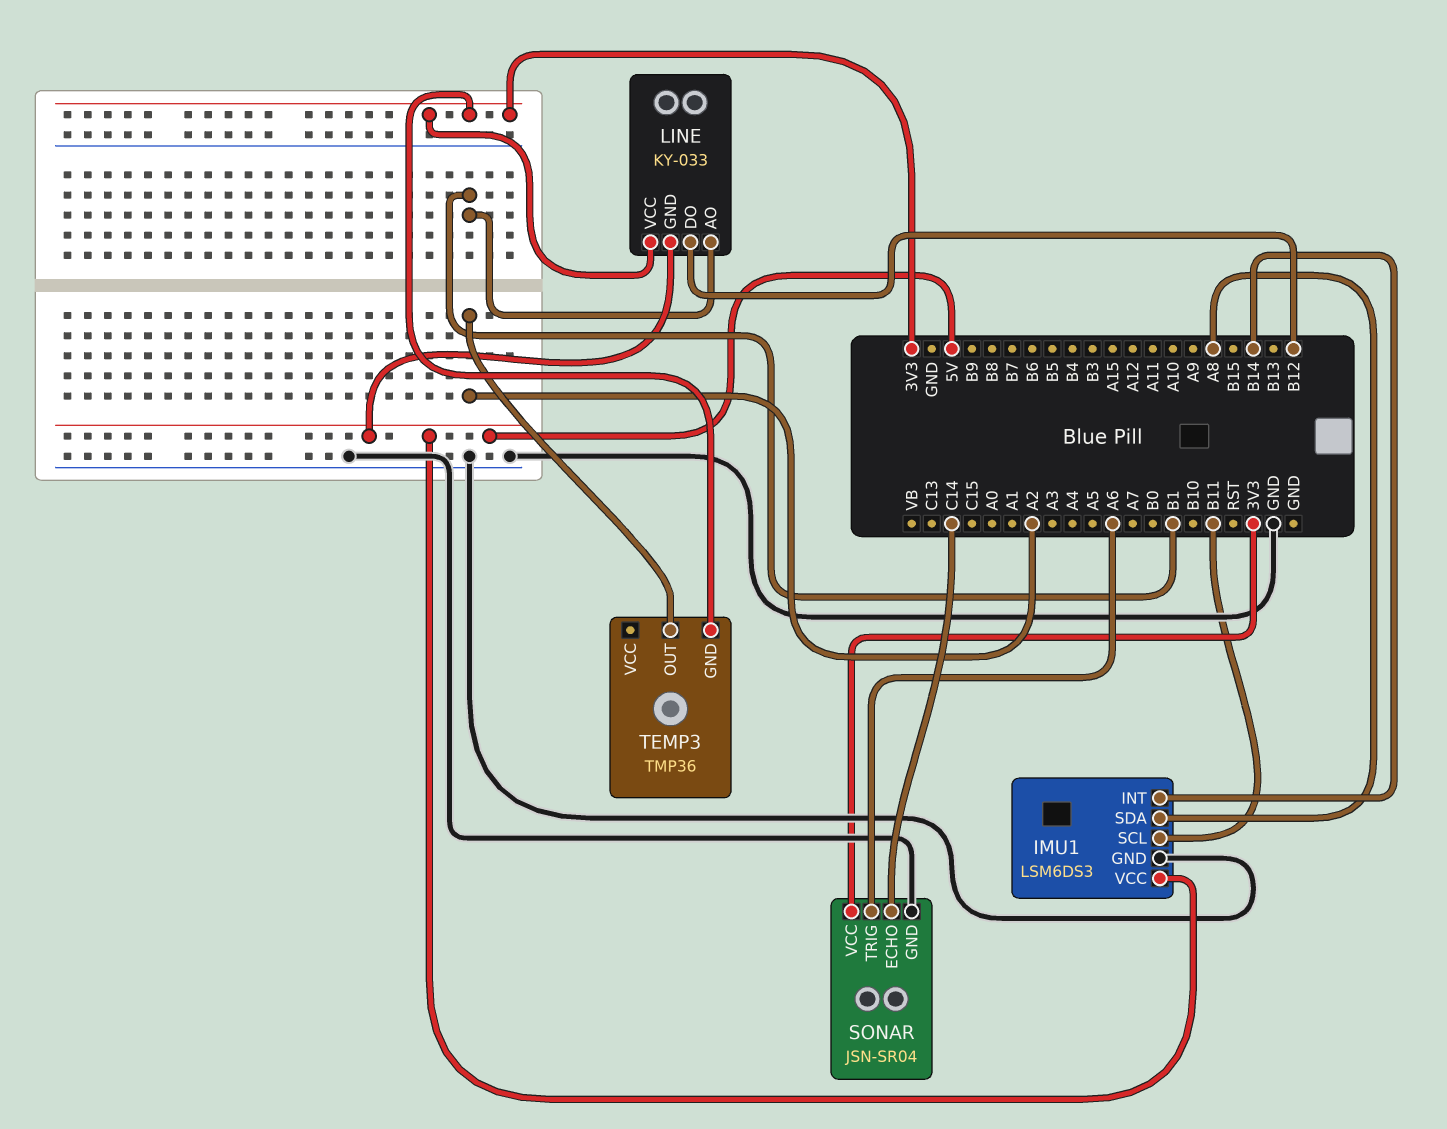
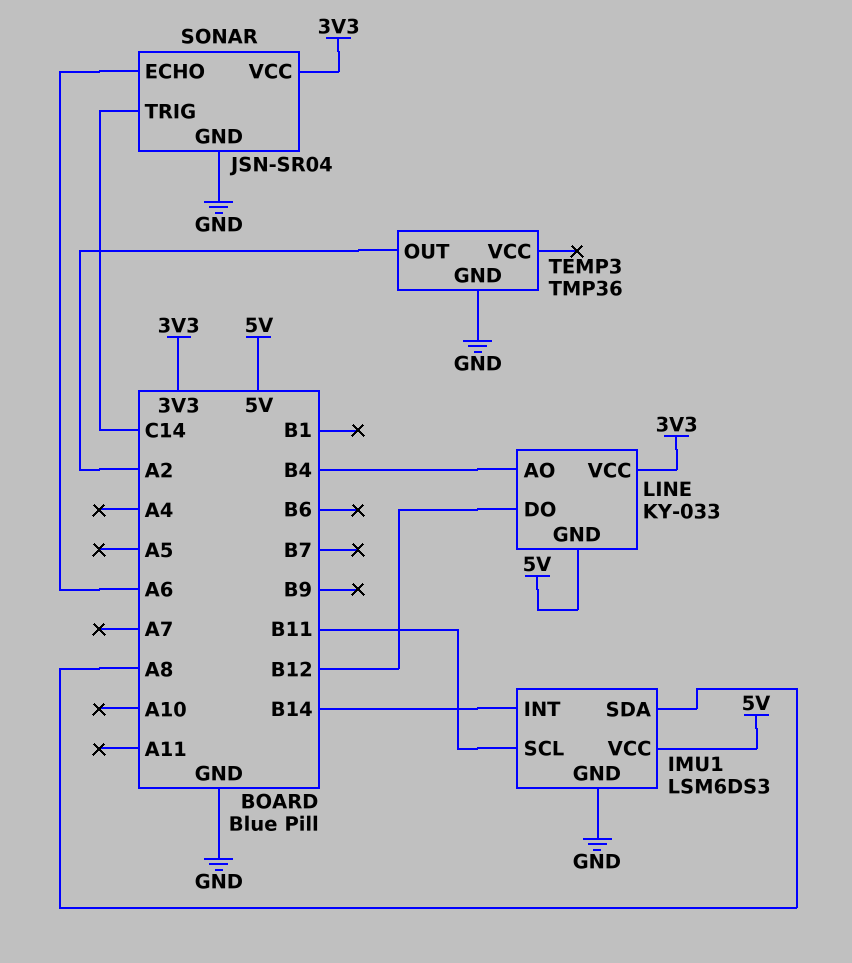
LINE pin AO: B1 -> B4
SONAR pin ECHO: C14 -> A6
SONAR pin TRIG: A6 -> C14
TEMP3 pin GND: 3V3 -> GND

